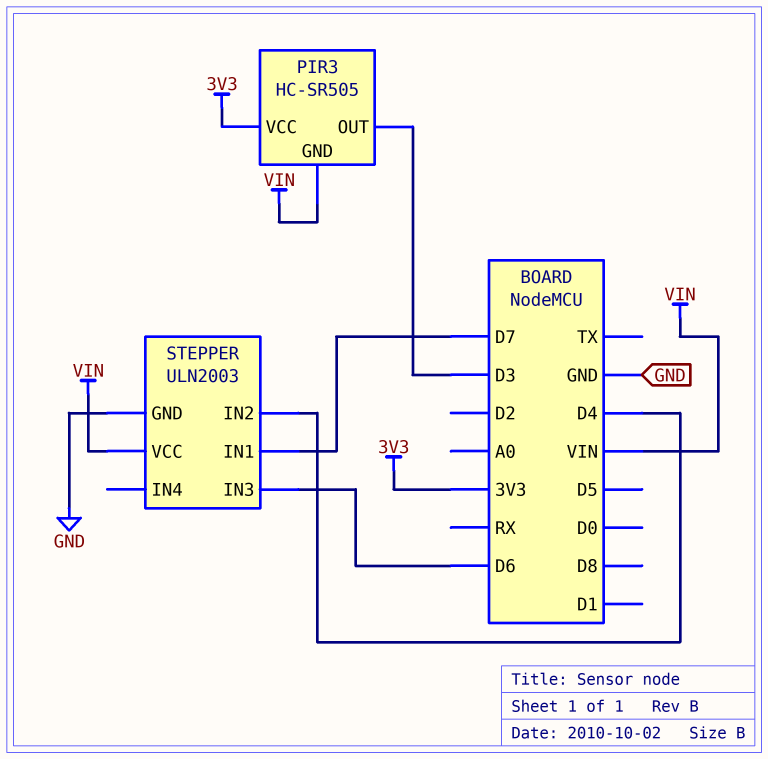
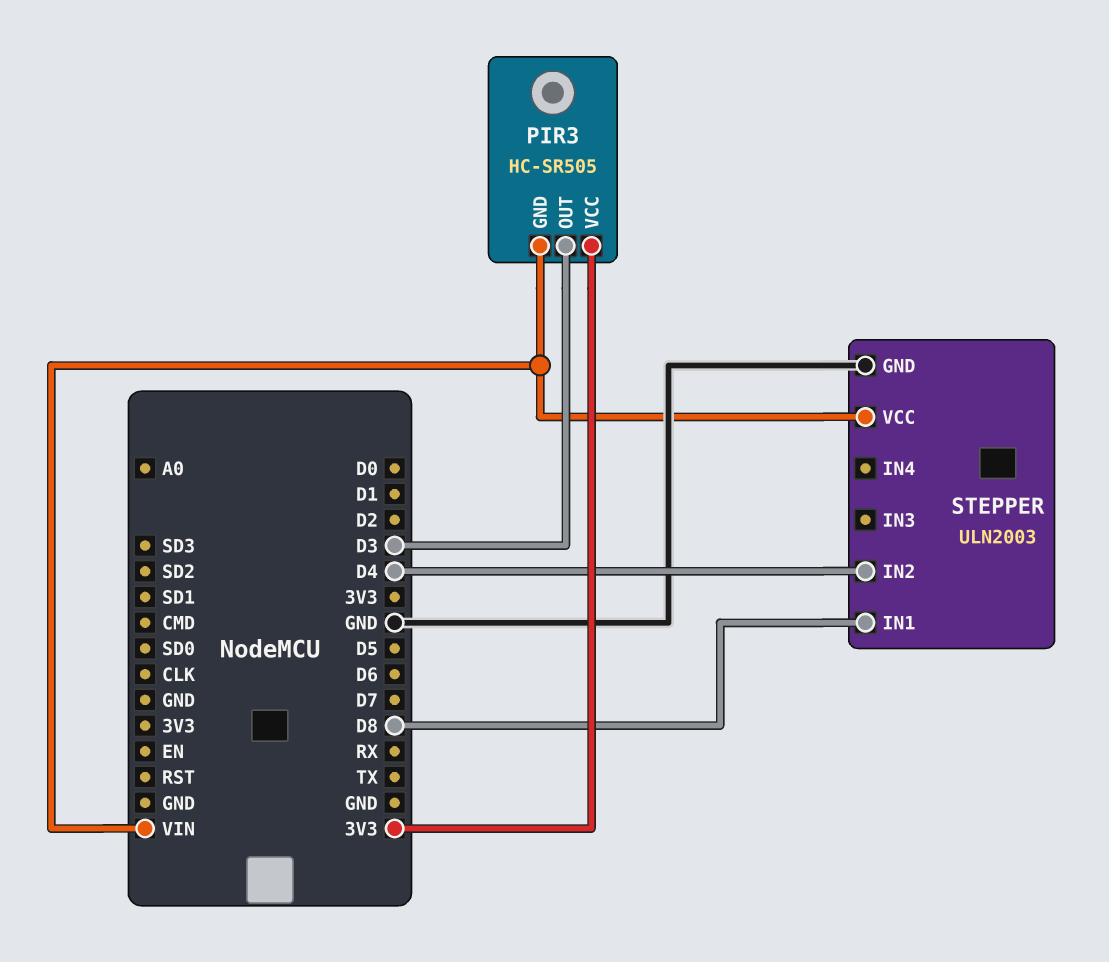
STEPPER pin IN1: D7 -> D8
STEPPER pin IN3: D6 -> none

